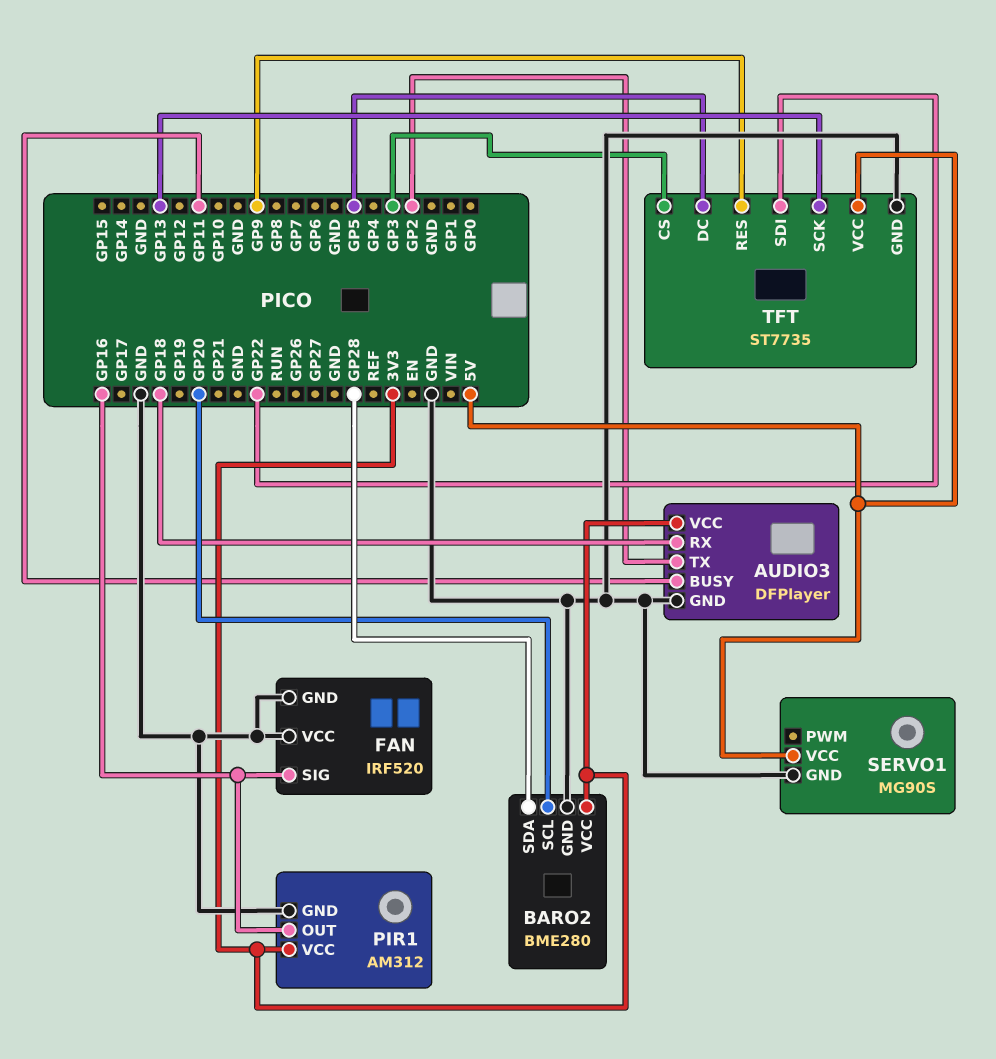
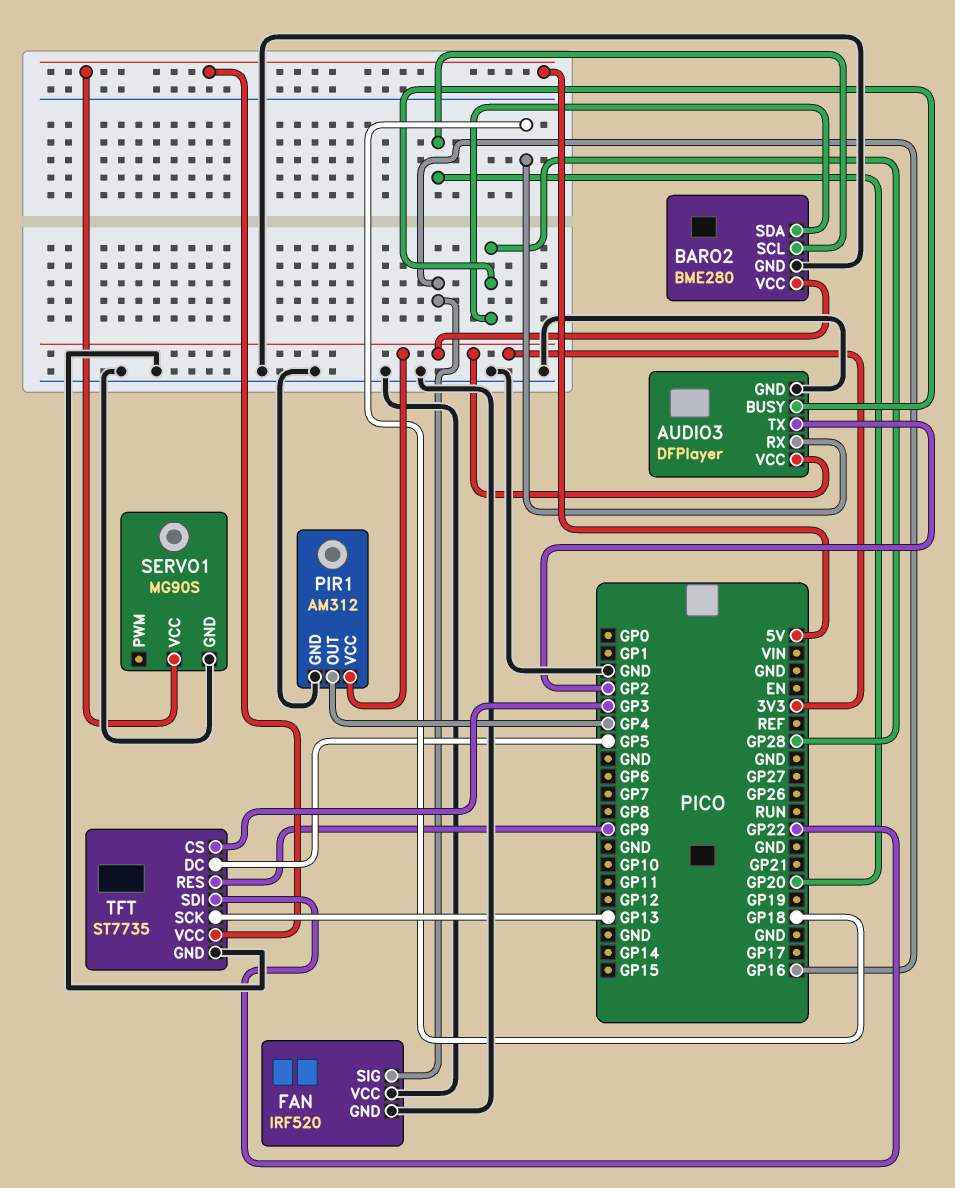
AUDIO3 pin BUSY: GP11 -> GP28
PIR1 pin OUT: GP16 -> GP4

